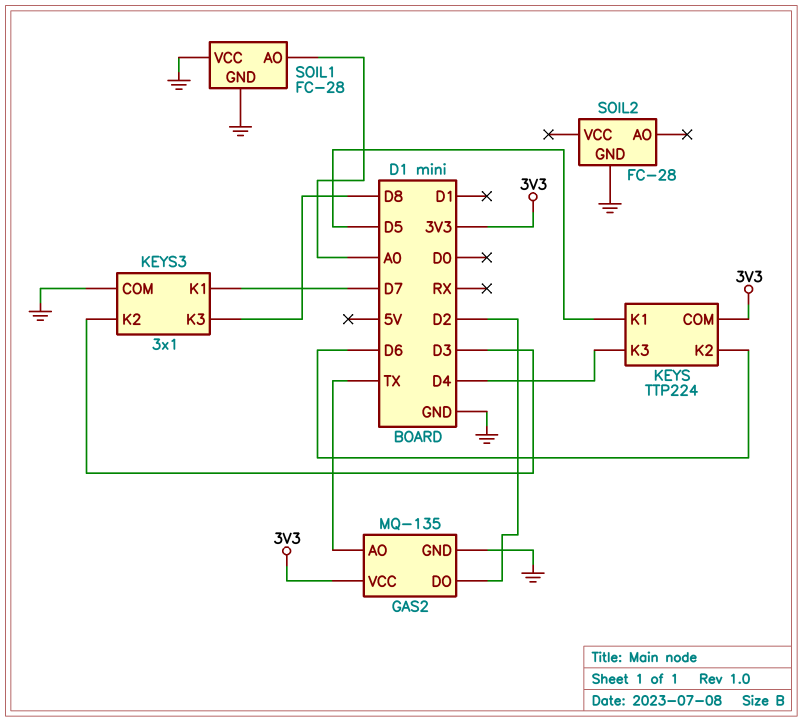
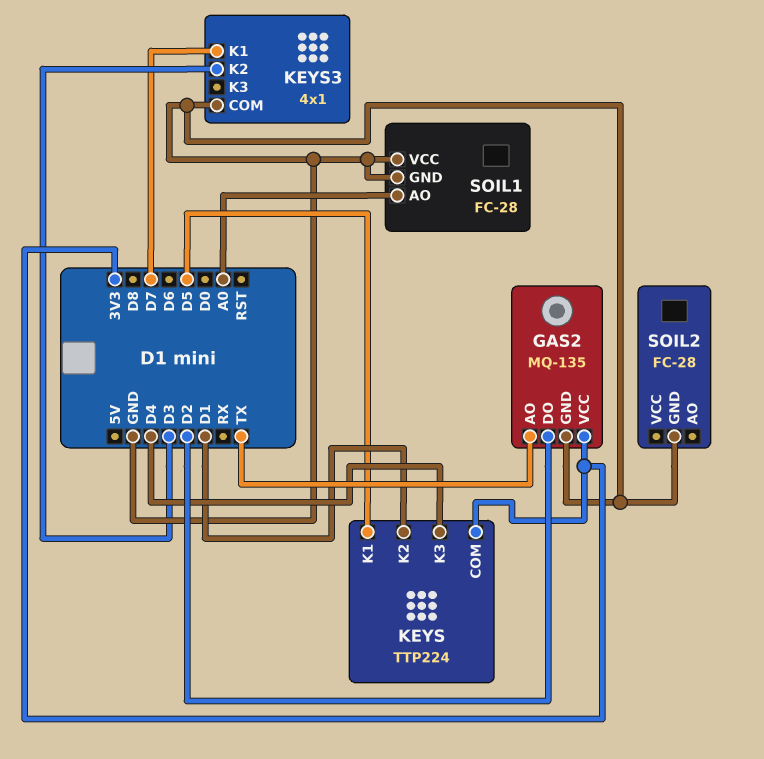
KEYS pin K2: D6 -> D1
KEYS3: 3x1 -> 4x1
KEYS3 pin K3: D8 -> none

